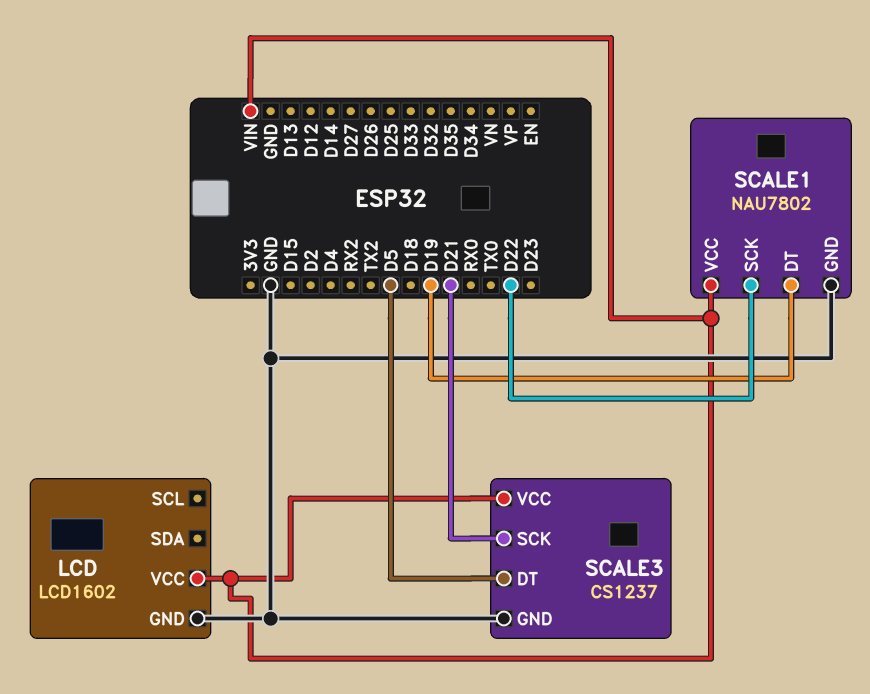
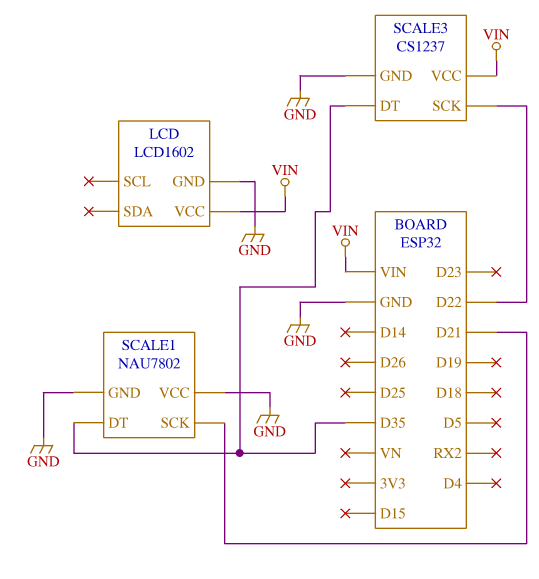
SCALE1 pin DT: D19 -> D35
SCALE1 pin SCK: D22 -> D21
SCALE1 pin VCC: VIN -> GND
SCALE3 pin DT: D5 -> D35
SCALE3 pin SCK: D21 -> D22

